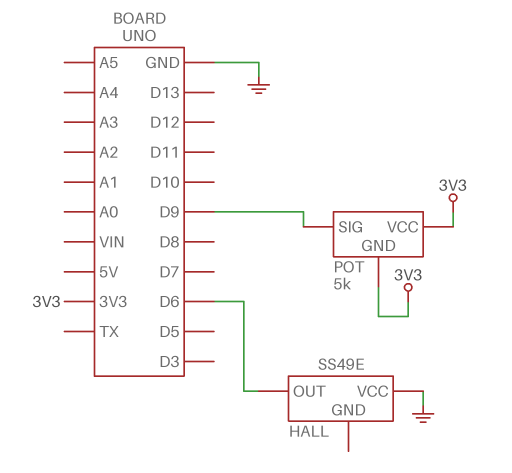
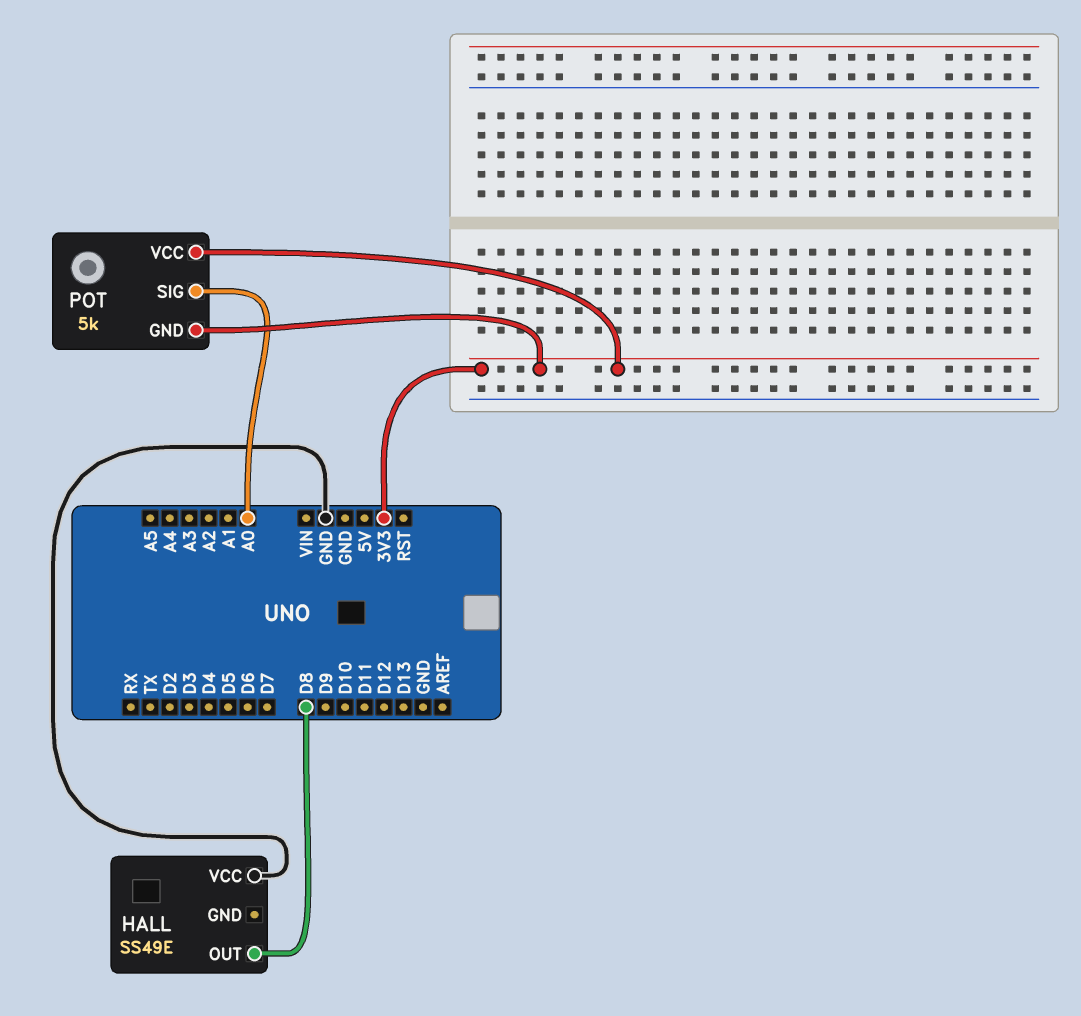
HALL pin OUT: D6 -> D8
POT pin SIG: D9 -> A0

